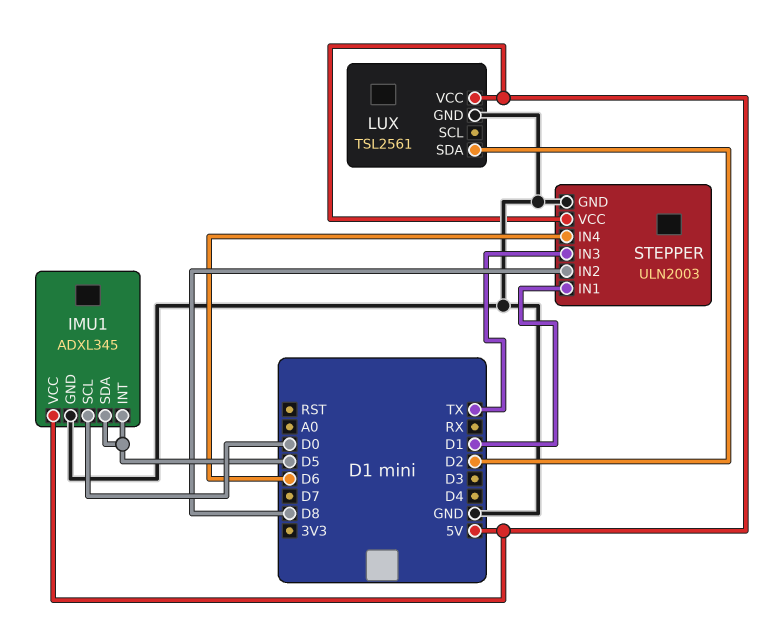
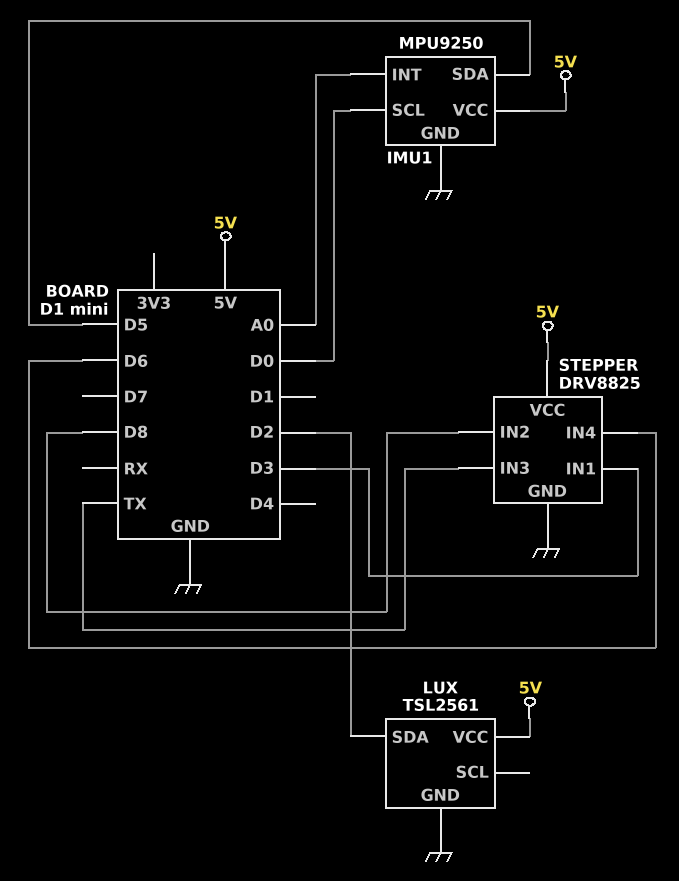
IMU1: ADXL345 -> MPU9250
IMU1 pin INT: D5 -> A0
STEPPER: ULN2003 -> DRV8825
STEPPER pin IN1: D1 -> D3

